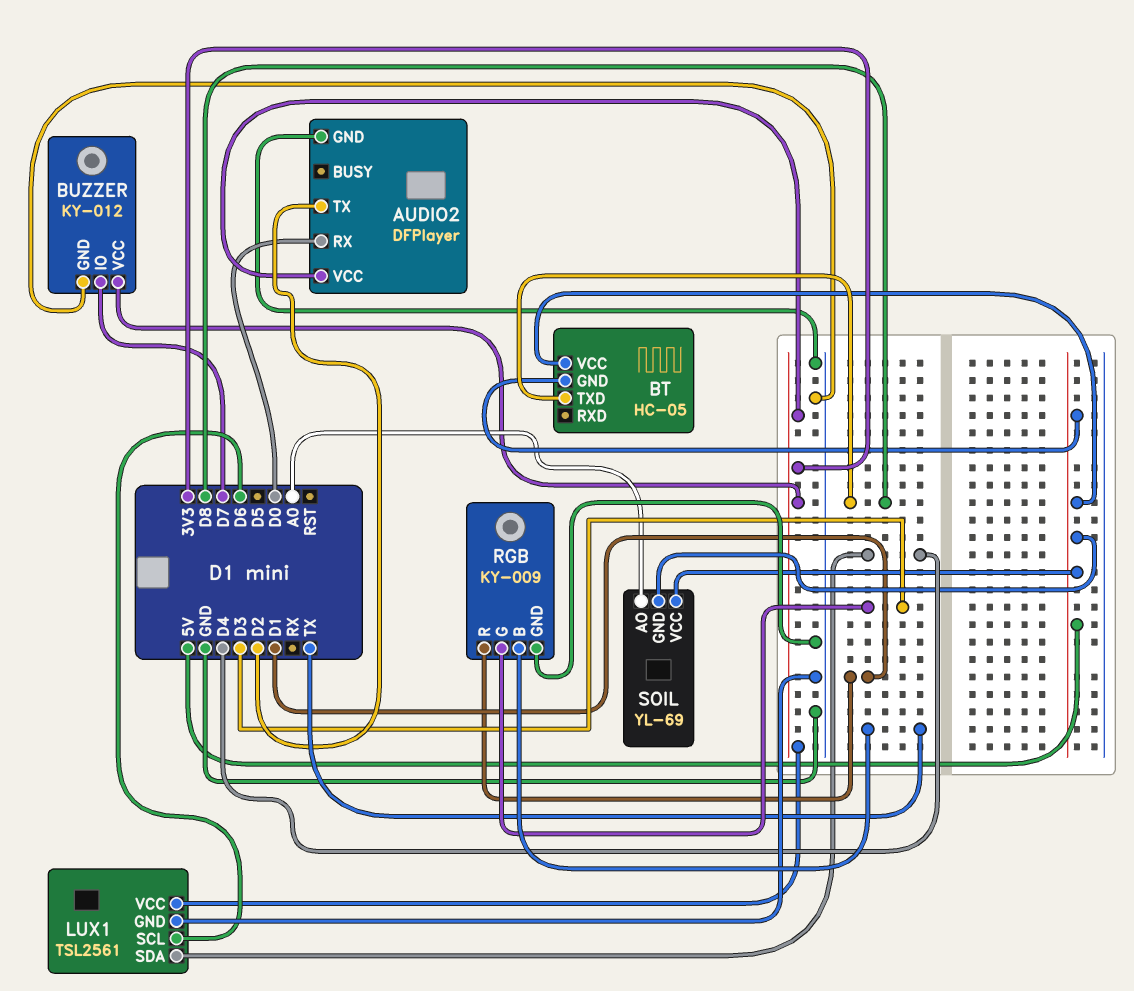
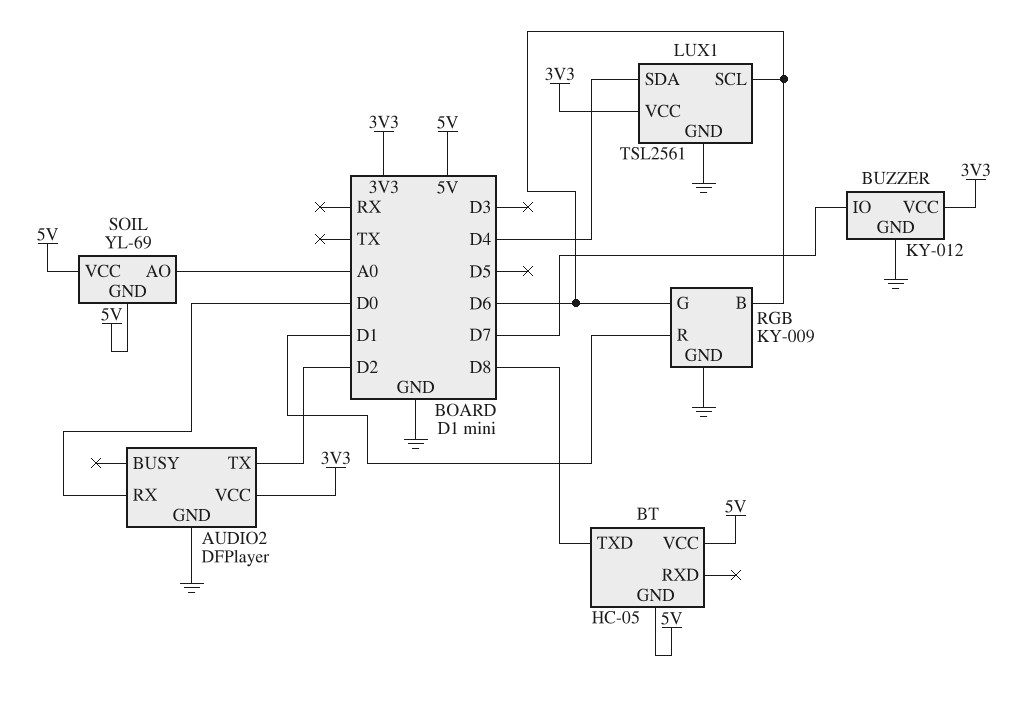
RGB pin B: TX -> D6
RGB pin G: D3 -> D6

